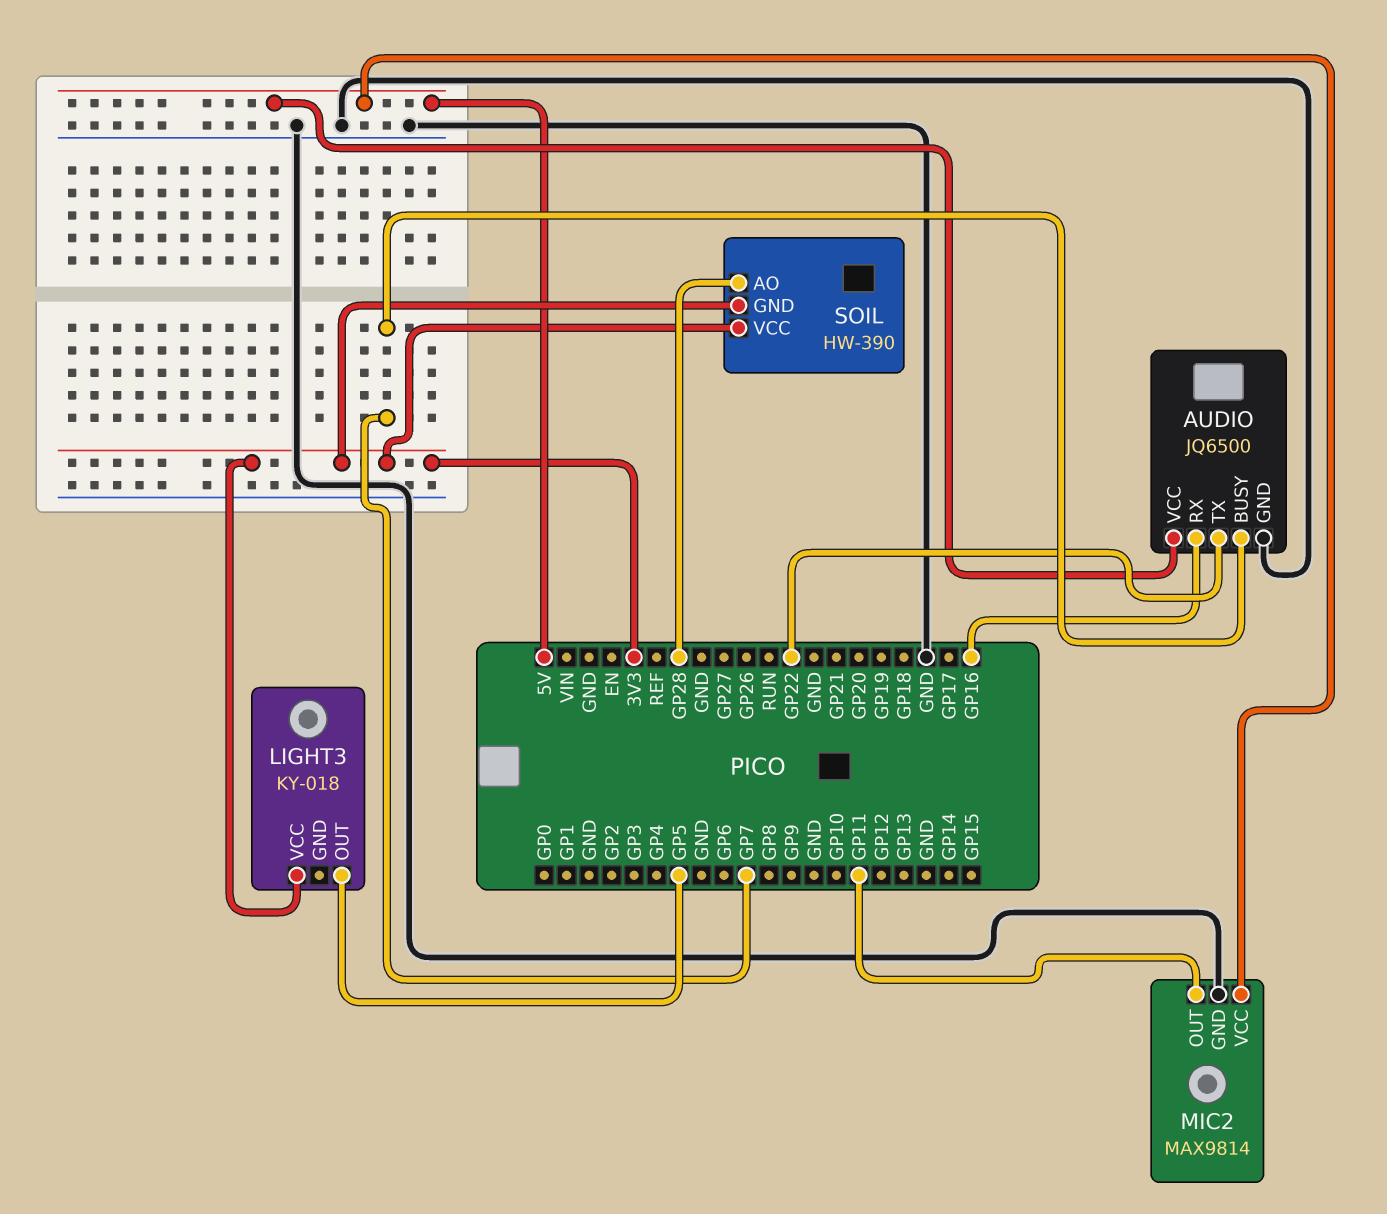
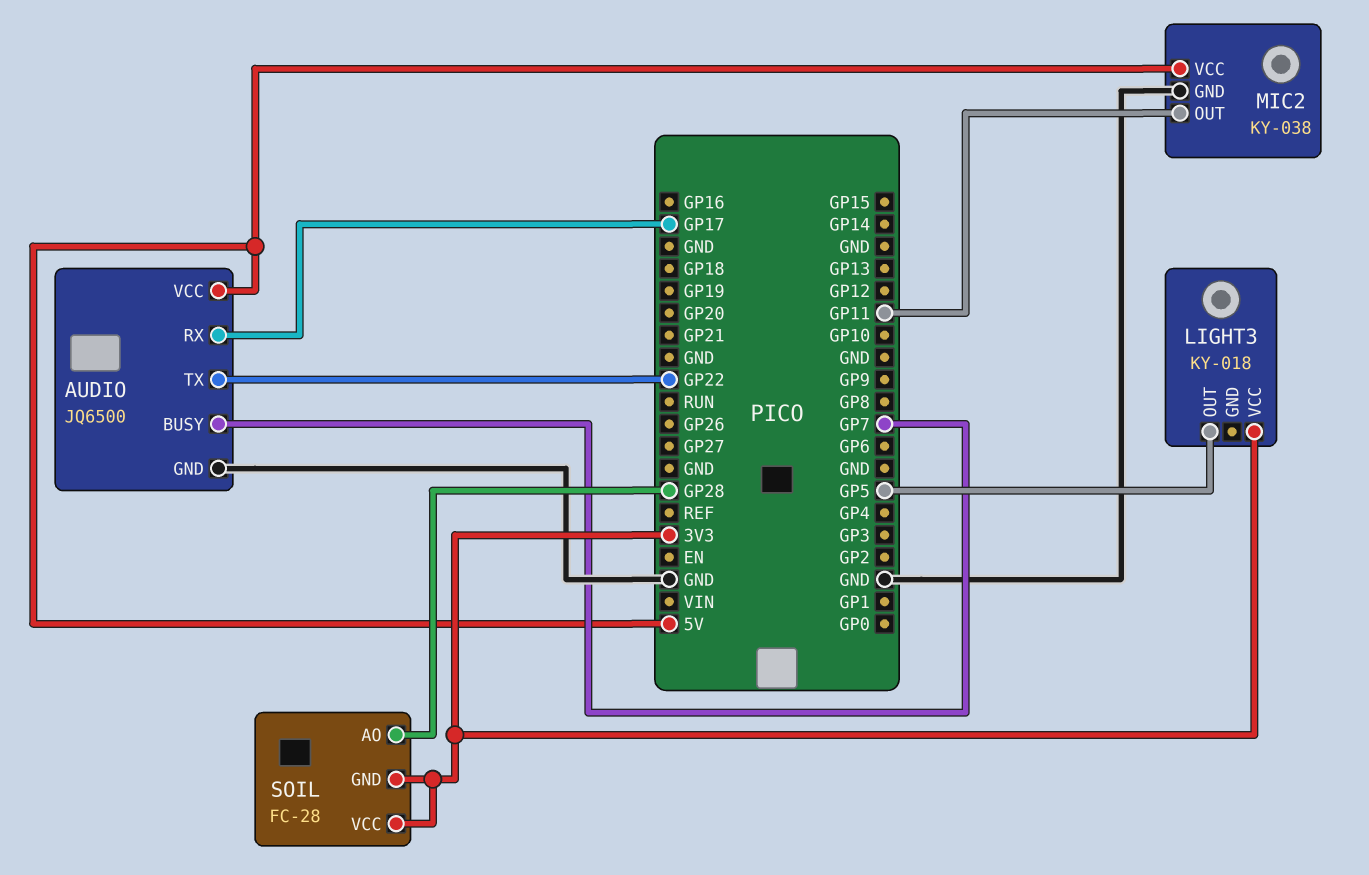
AUDIO pin RX: GP16 -> GP17
MIC2: MAX9814 -> KY-038
SOIL: HW-390 -> FC-28

